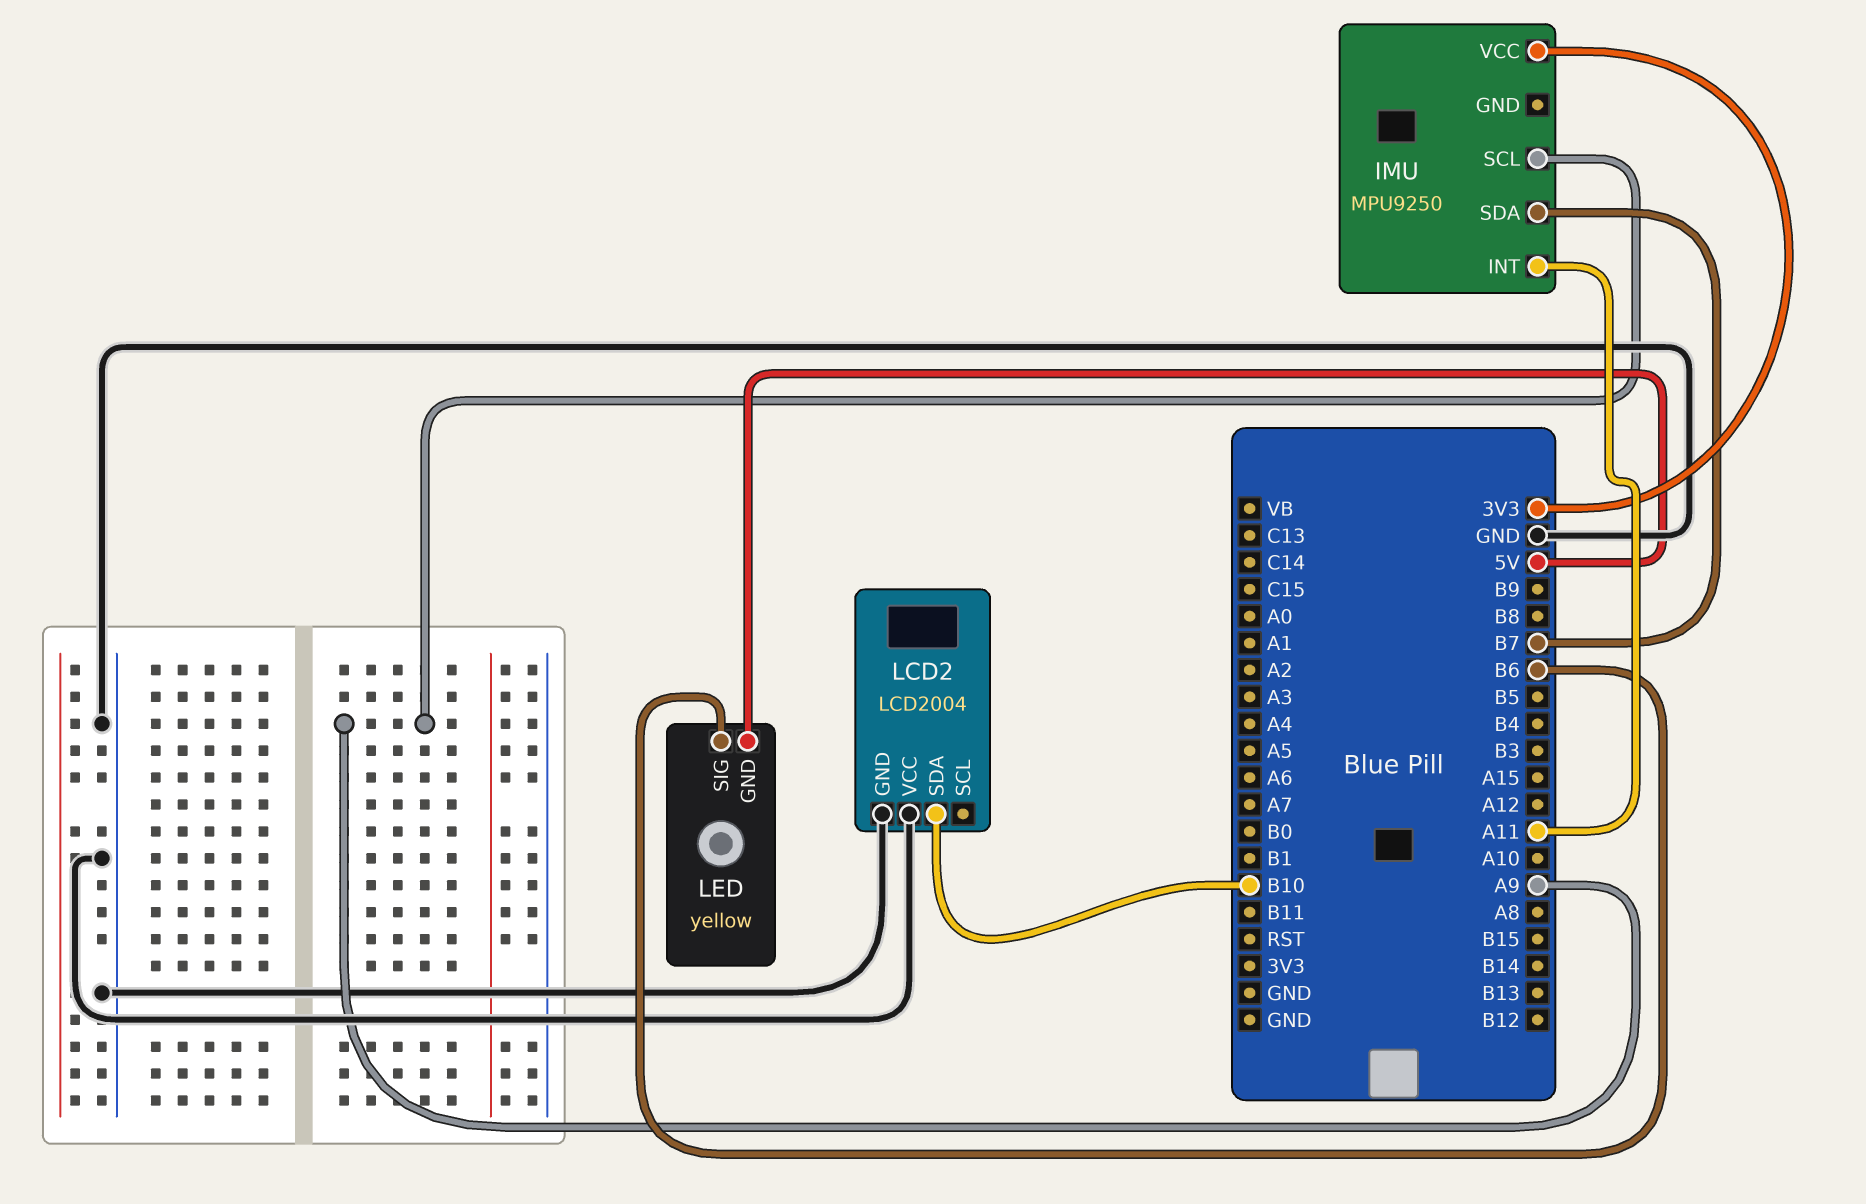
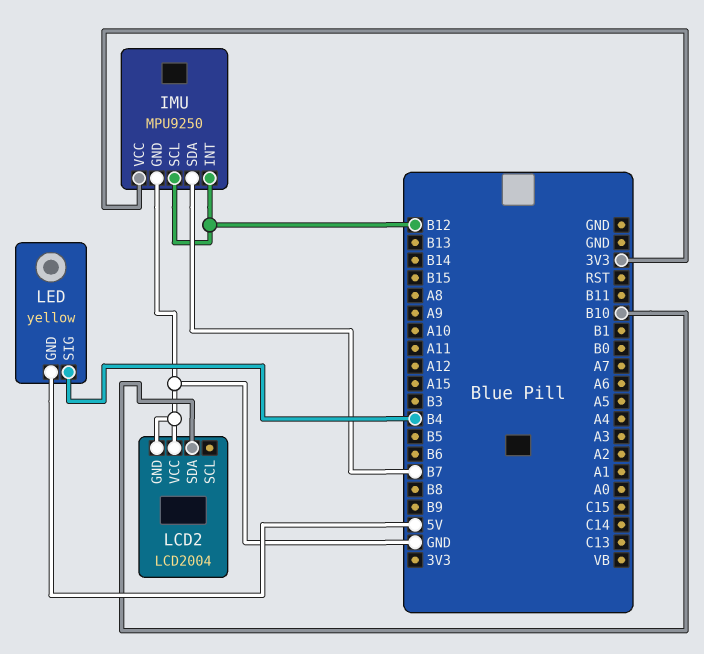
IMU pin GND: none -> GND
IMU pin INT: A11 -> B12
IMU pin SCL: A9 -> B12
LED pin SIG: B6 -> B4

